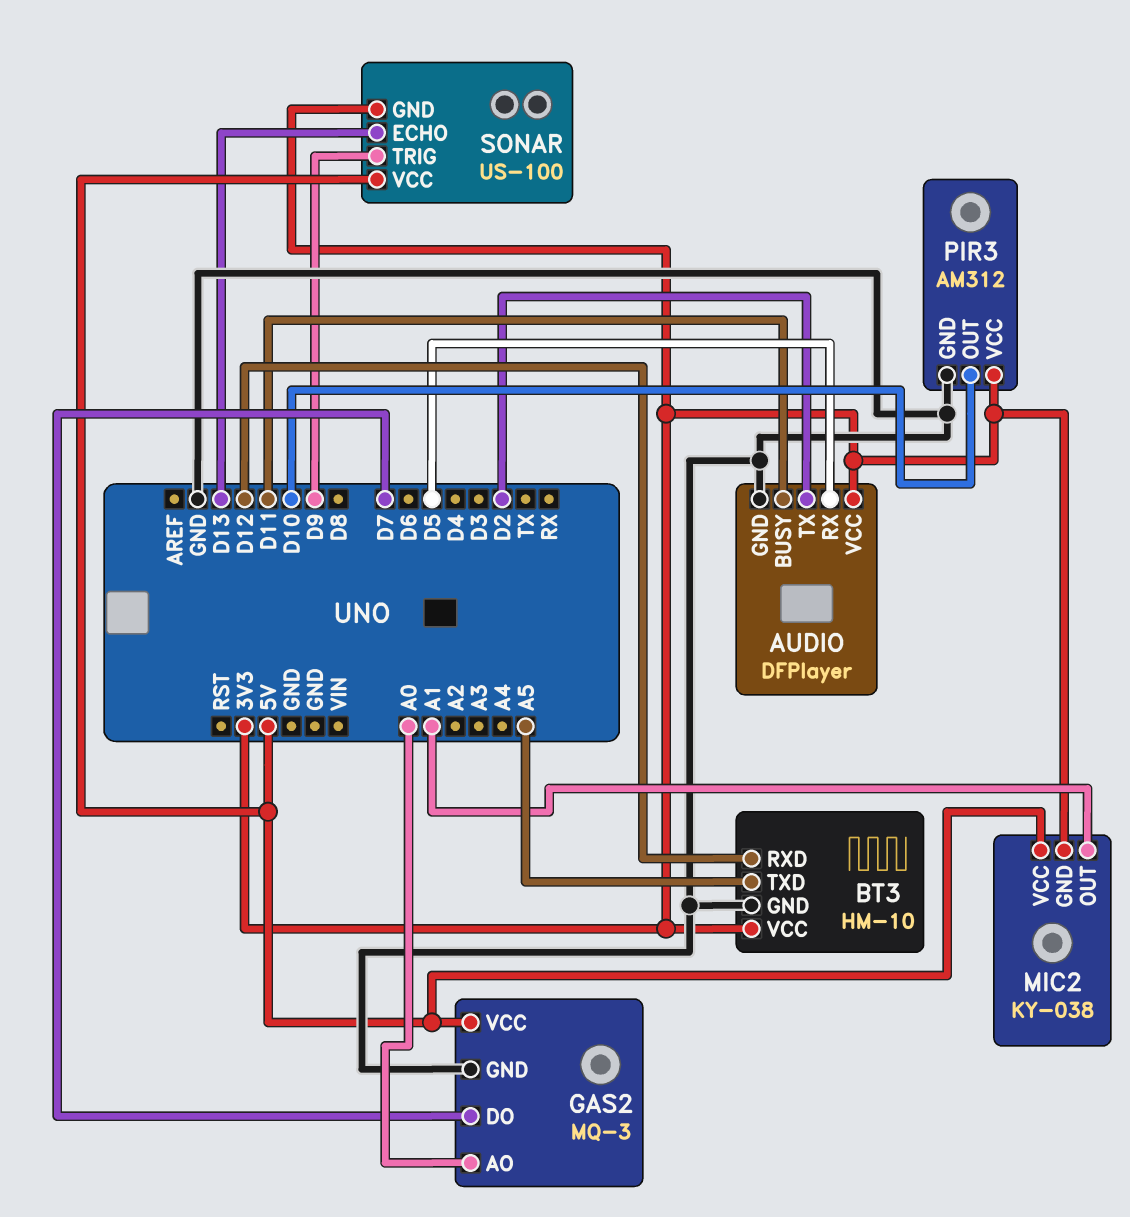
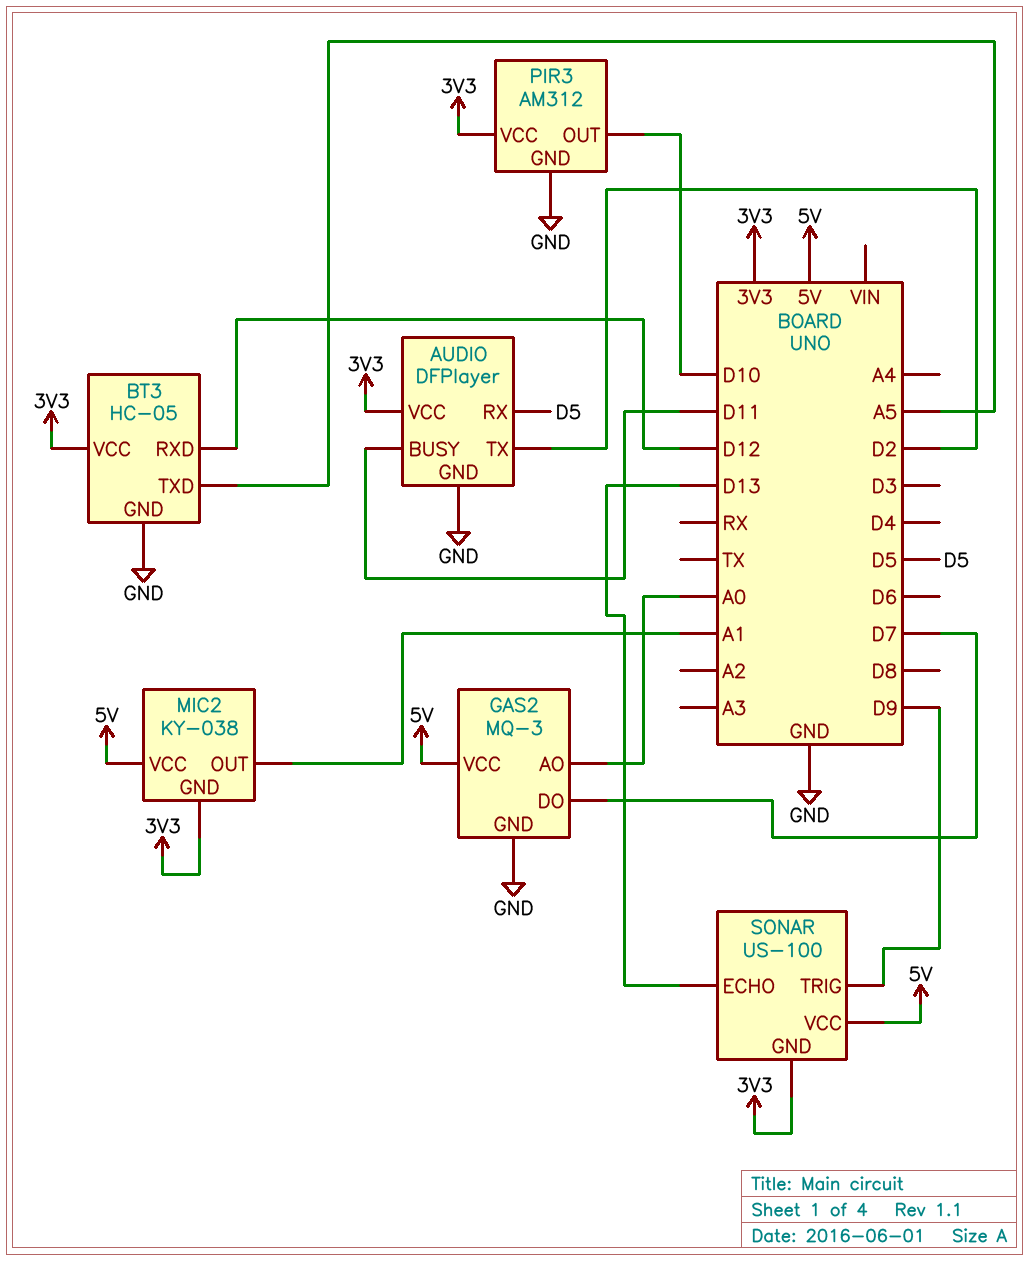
BT3: HM-10 -> HC-05

